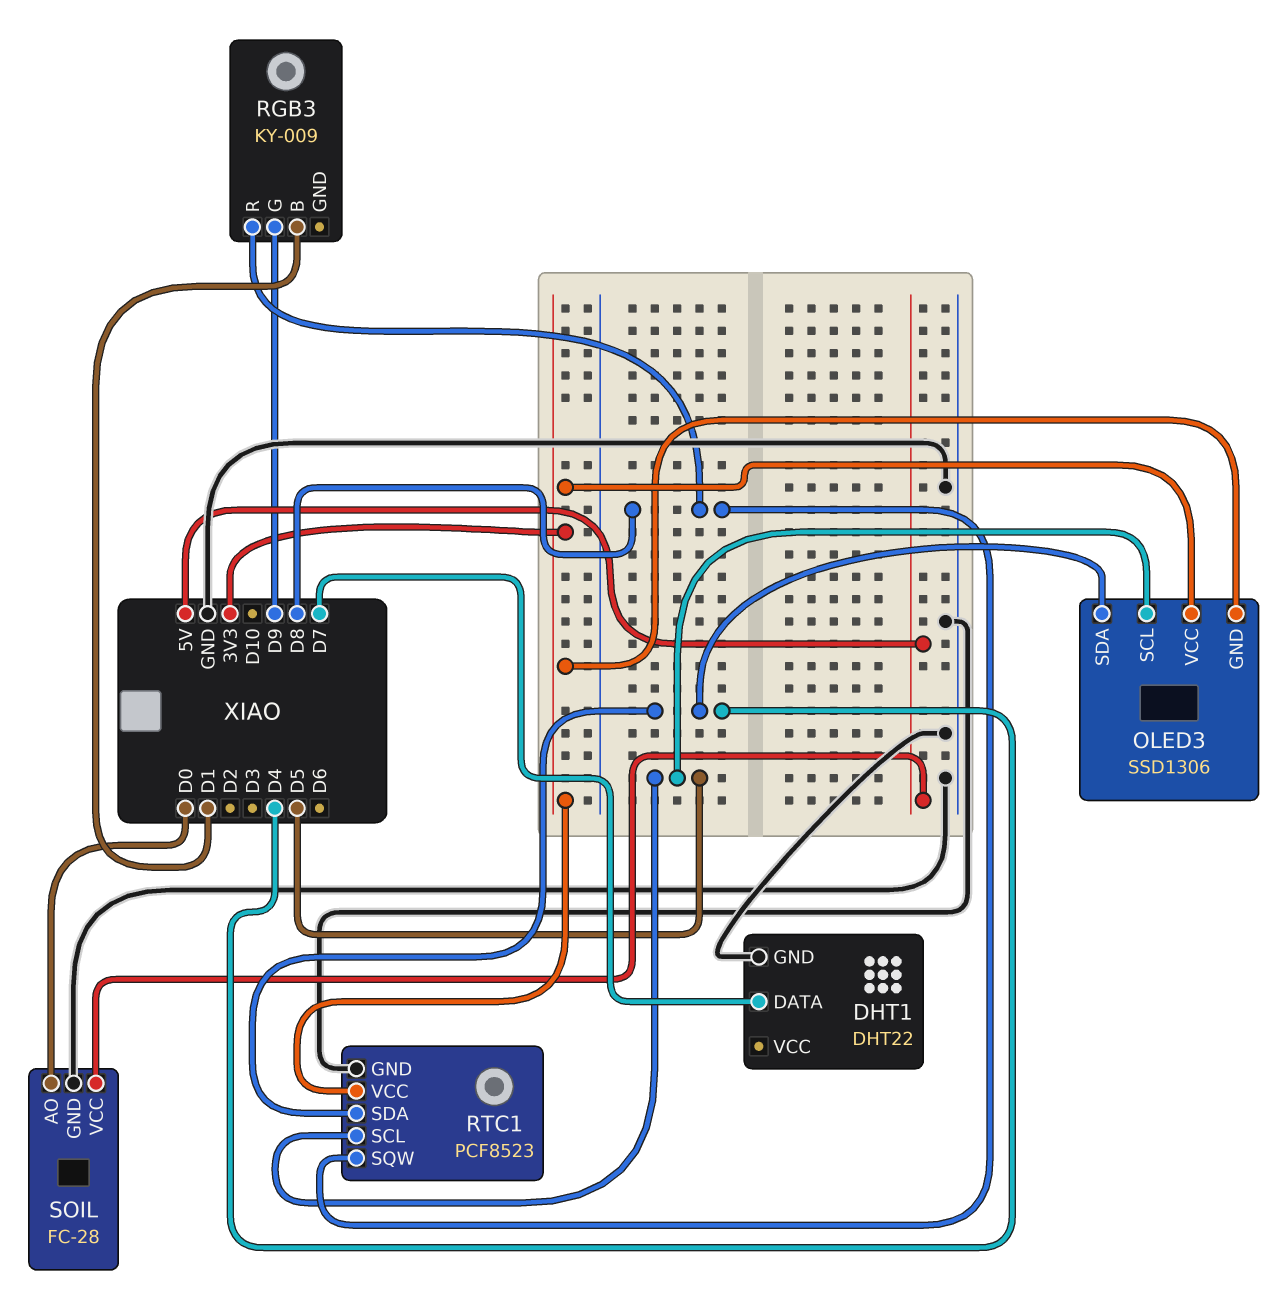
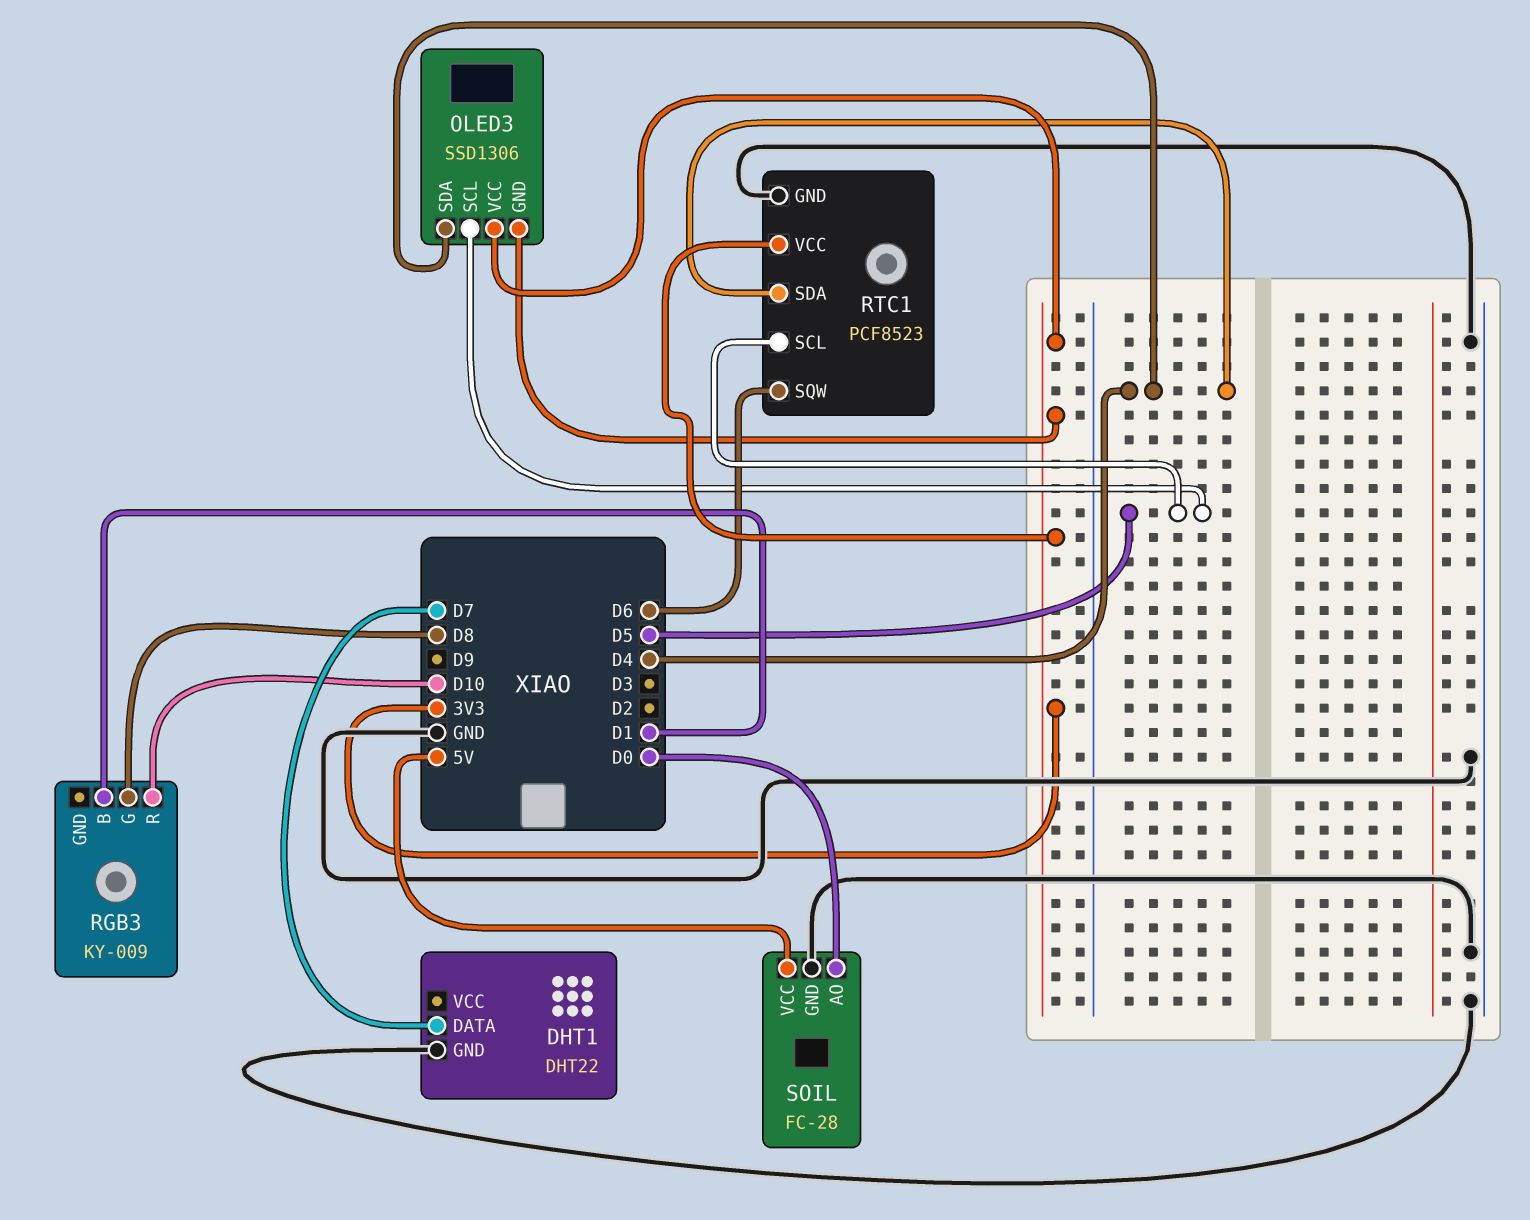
RGB3 pin G: D9 -> D8
RGB3 pin R: D8 -> D10
RTC1 pin SQW: D8 -> D6

